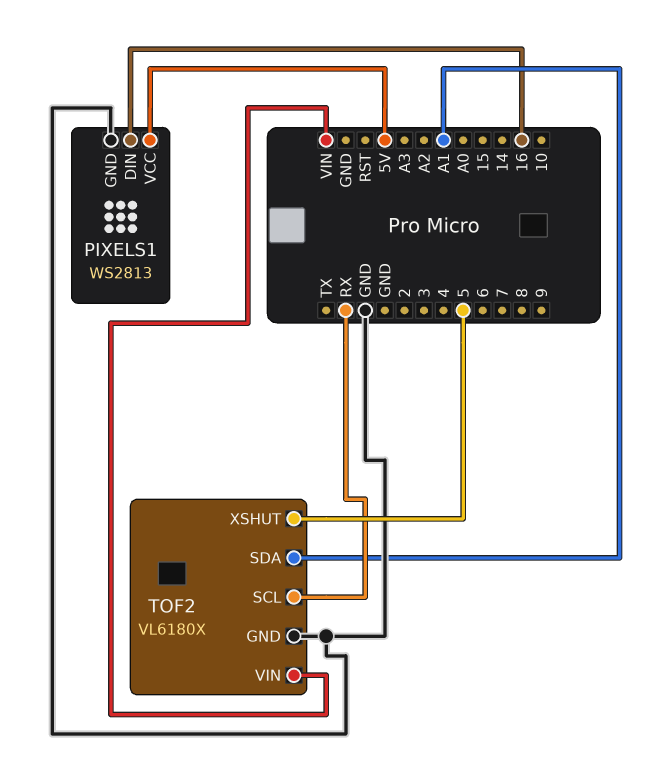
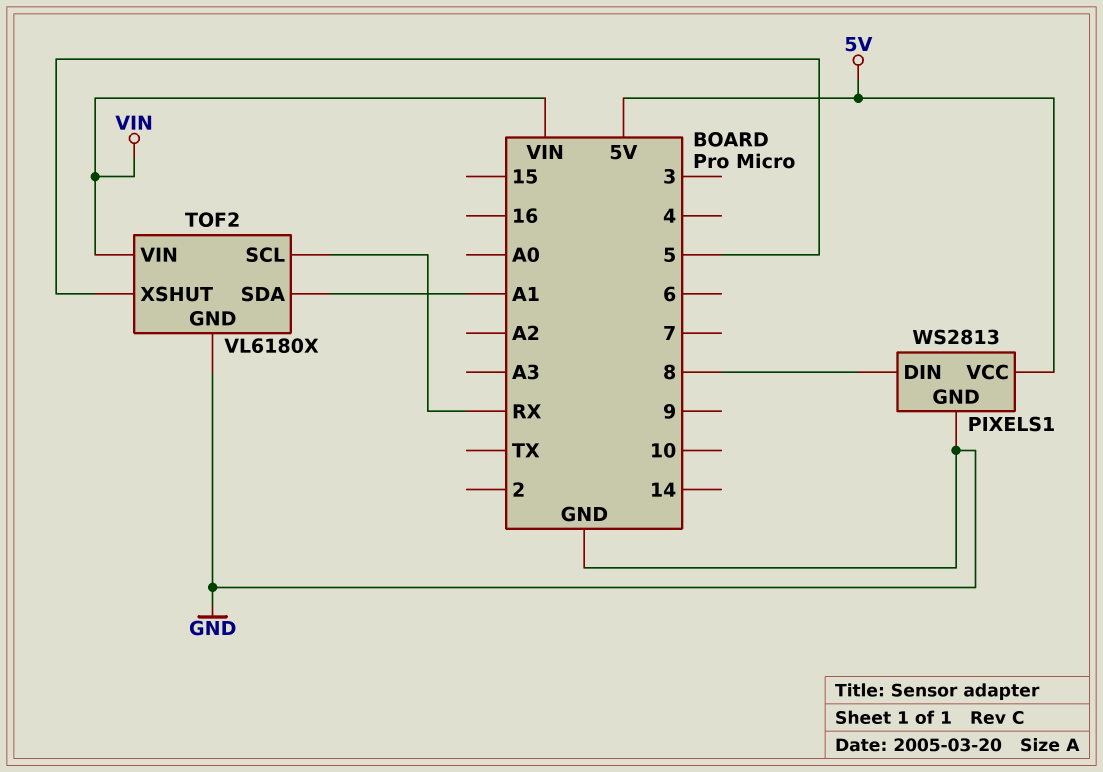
PIXELS1 pin DIN: 16 -> 8

